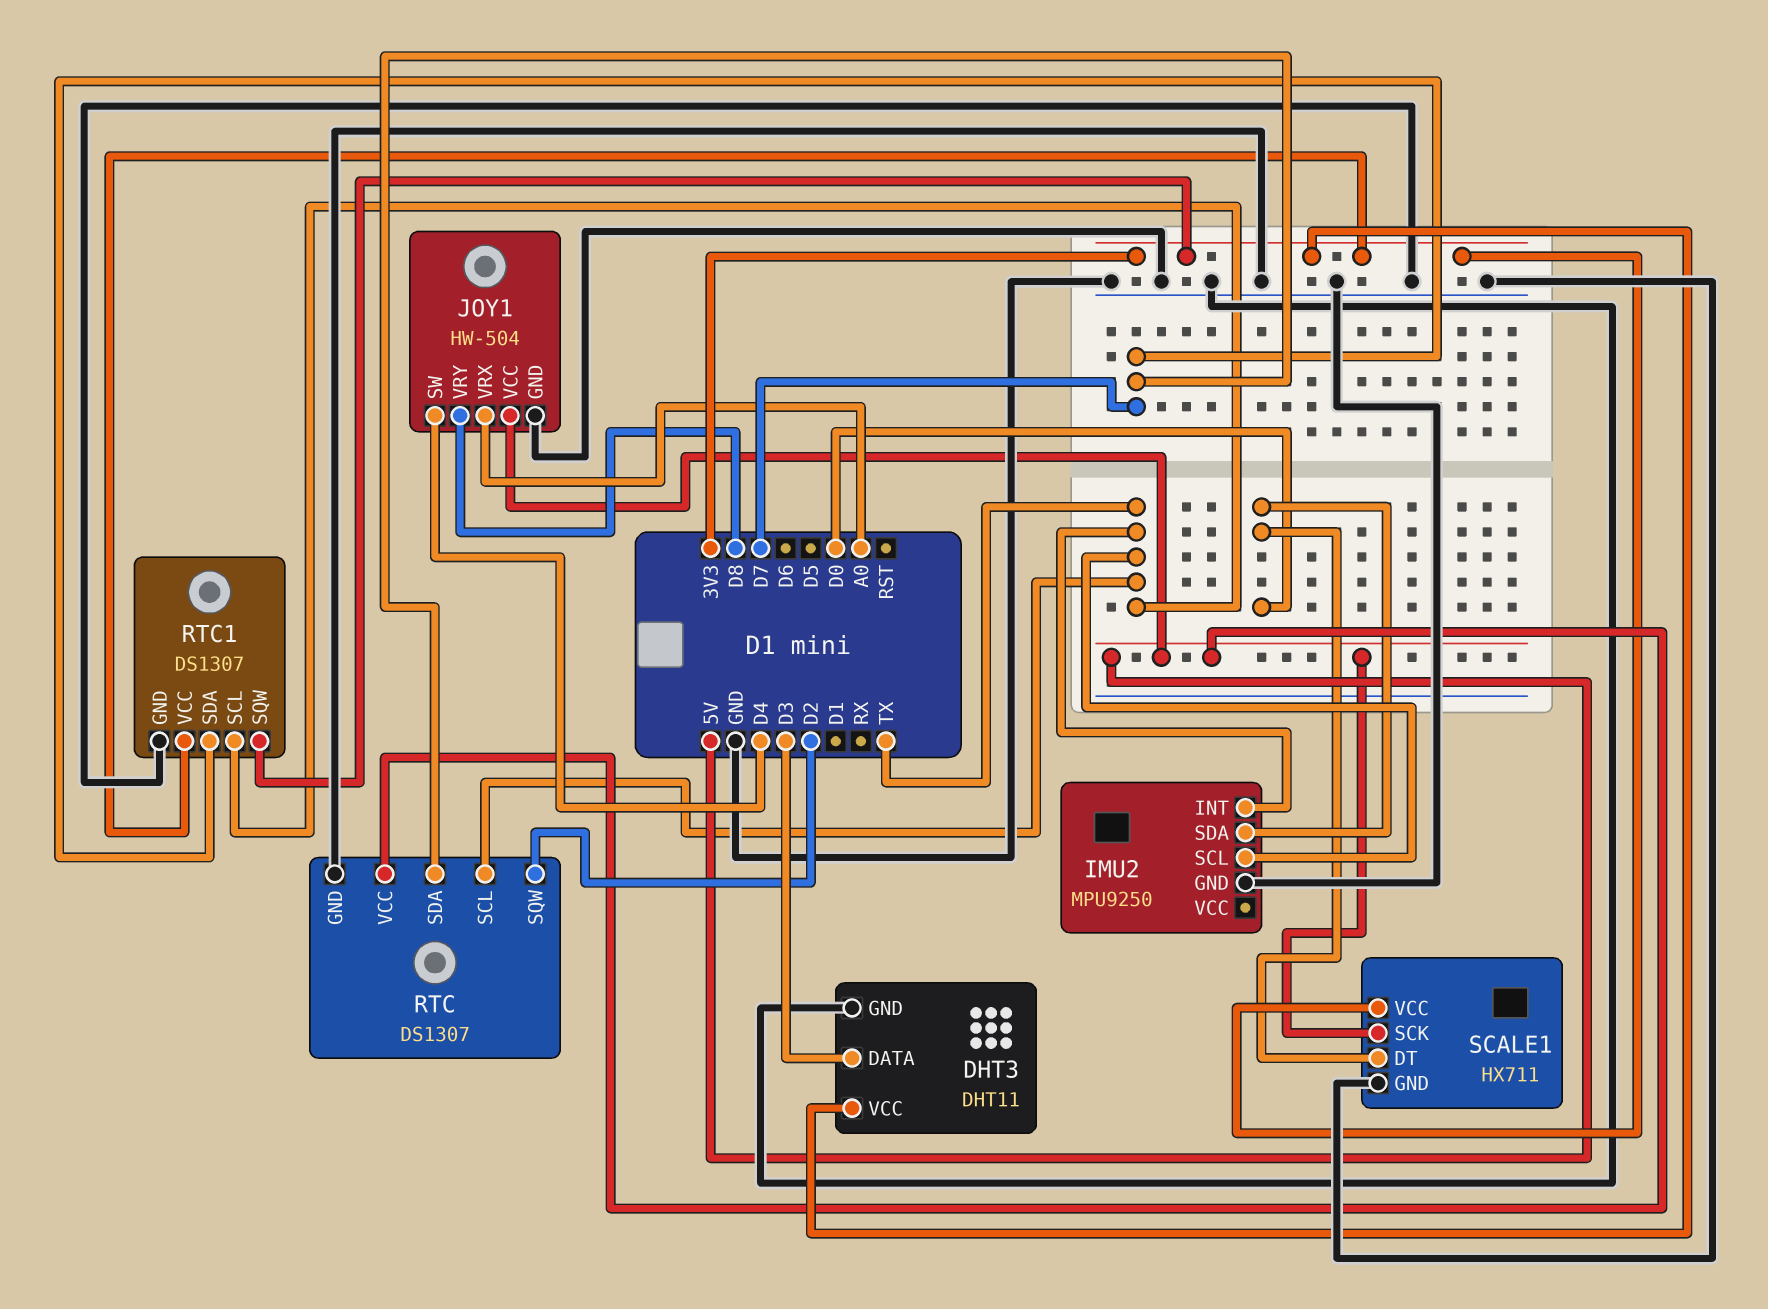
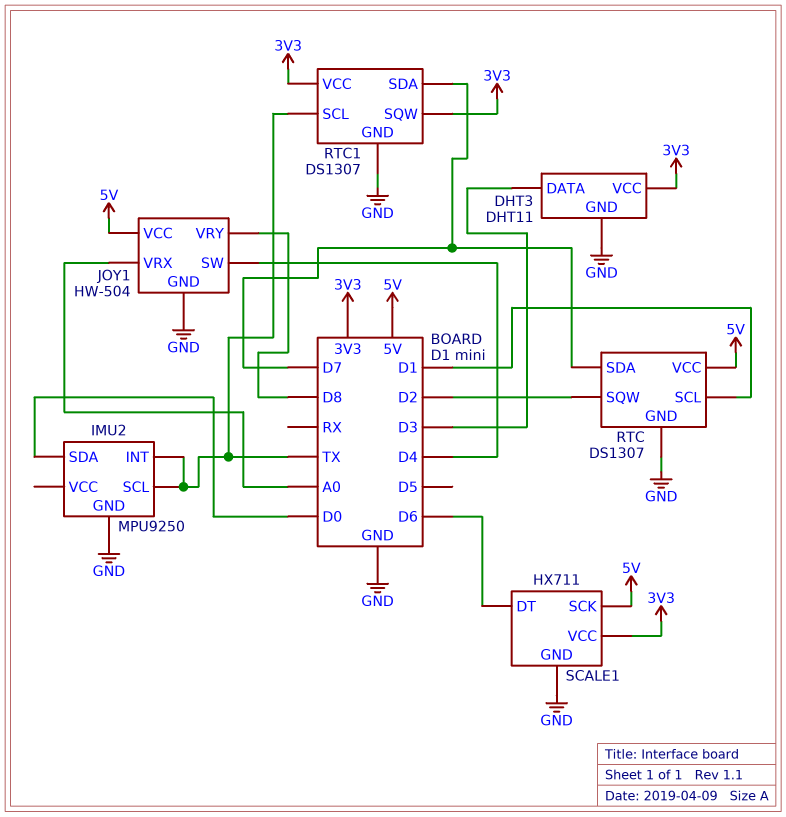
RTC pin SCL: TX -> D1
SCALE1 pin DT: D0 -> D6

